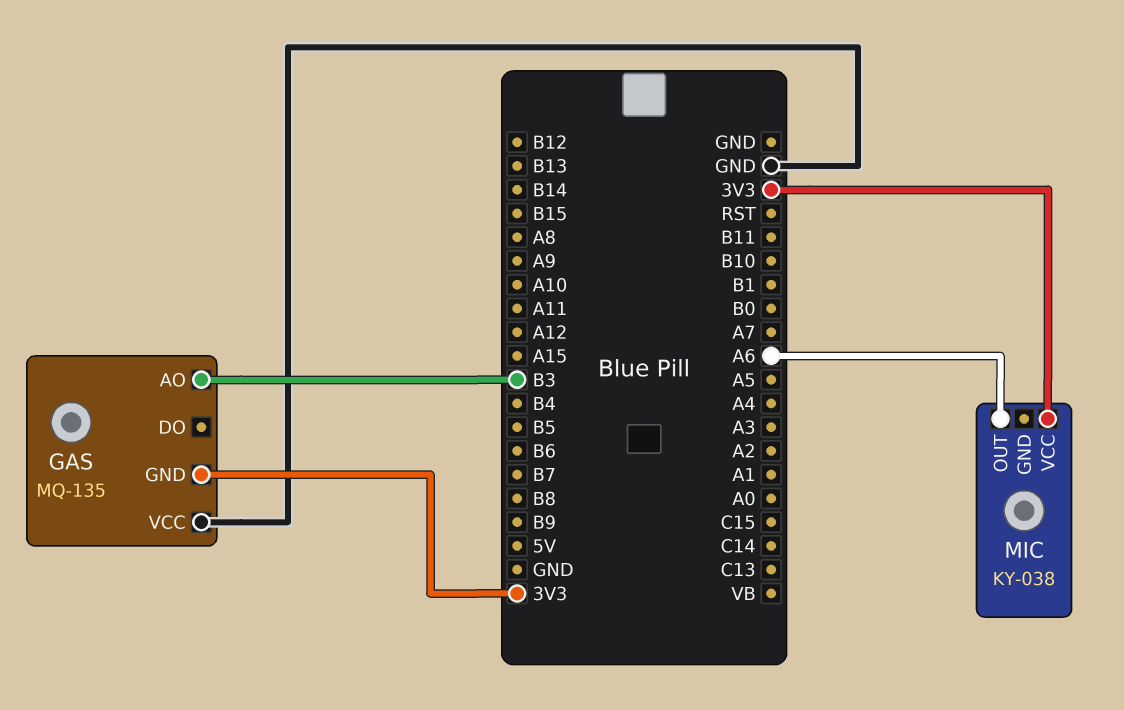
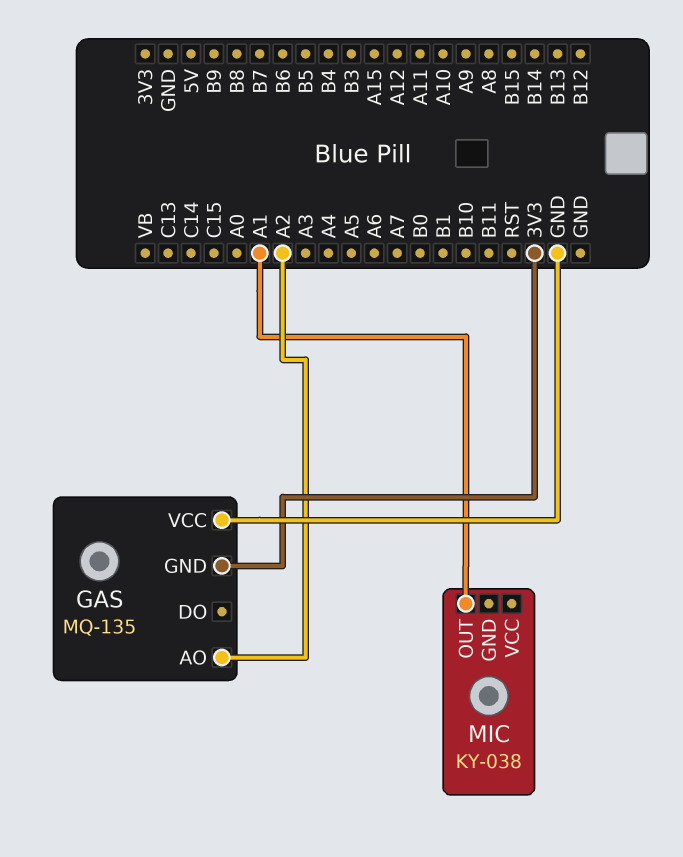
GAS pin AO: B3 -> A2
MIC pin OUT: A6 -> A1
MIC pin VCC: 3V3 -> none

